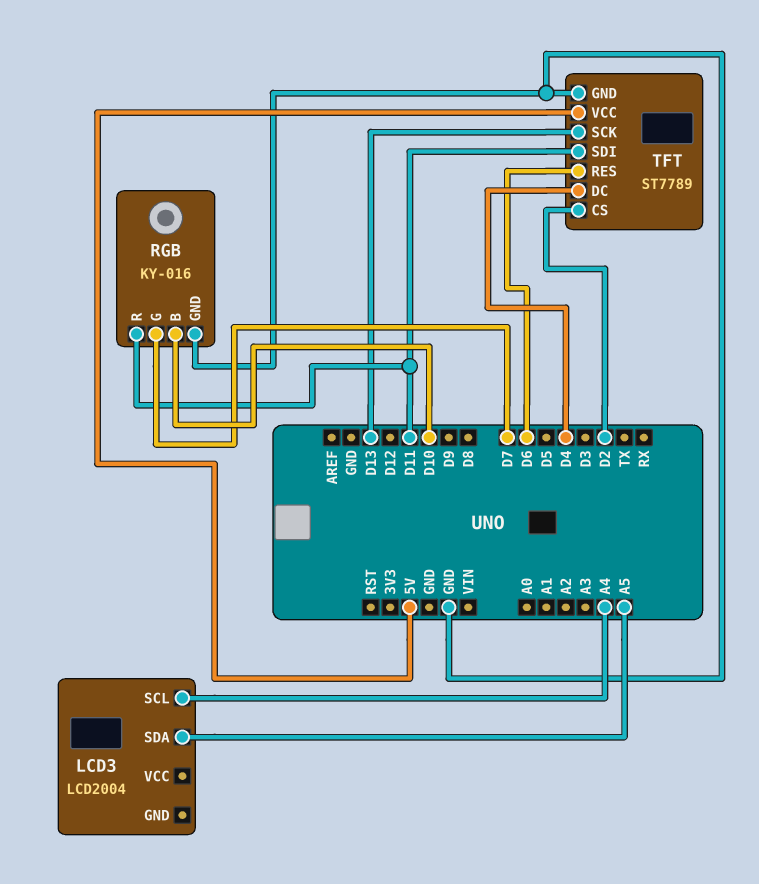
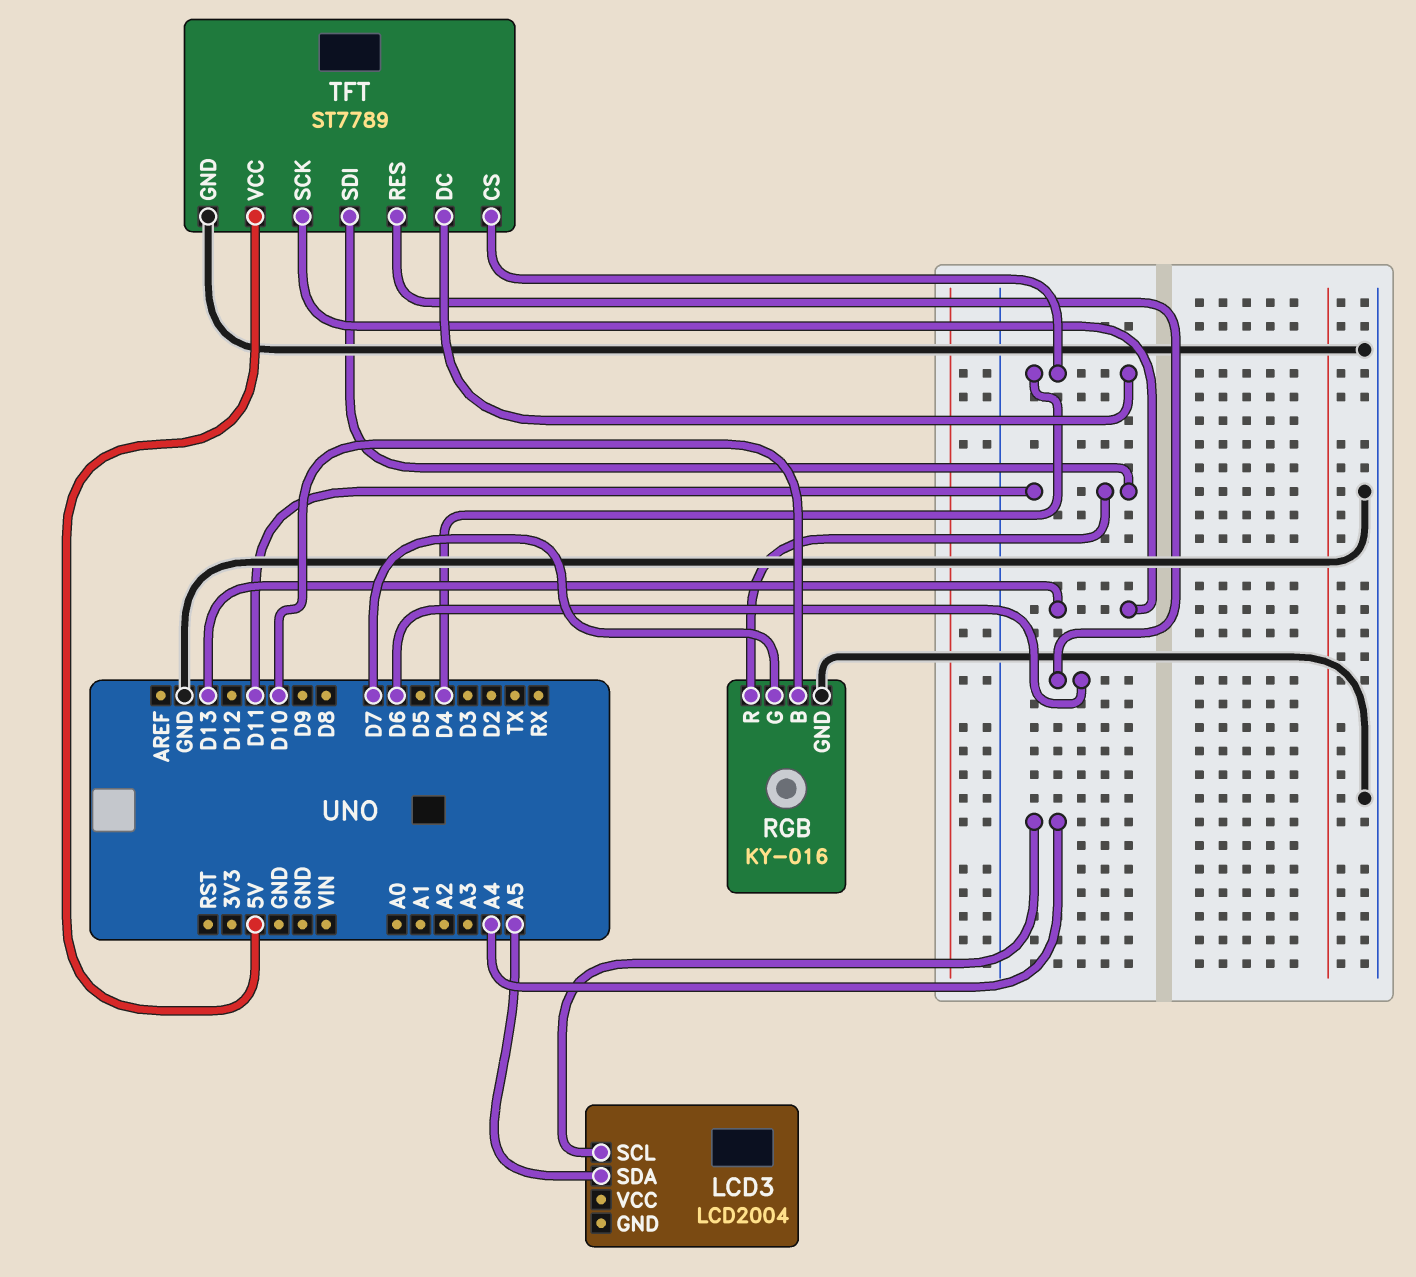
TFT pin CS: D2 -> D4

